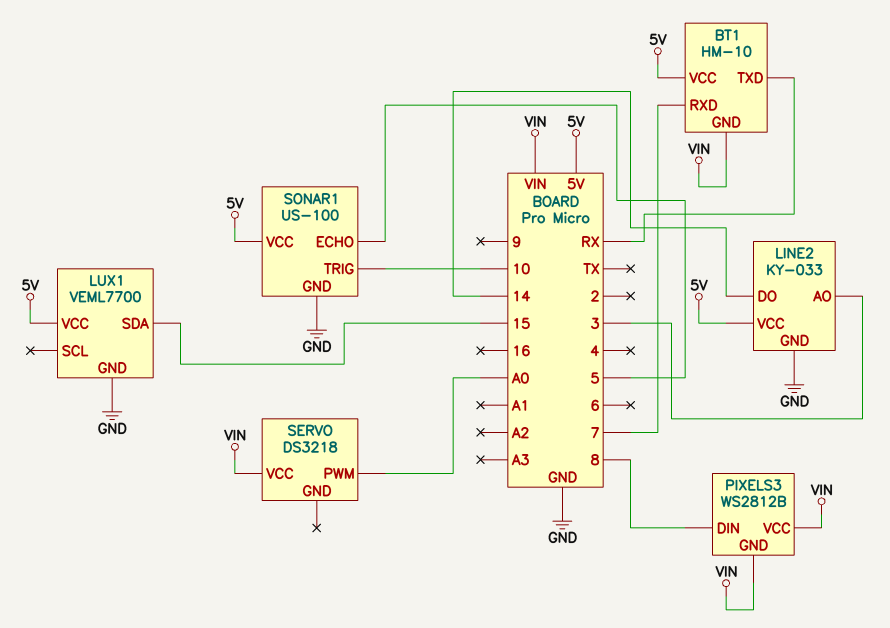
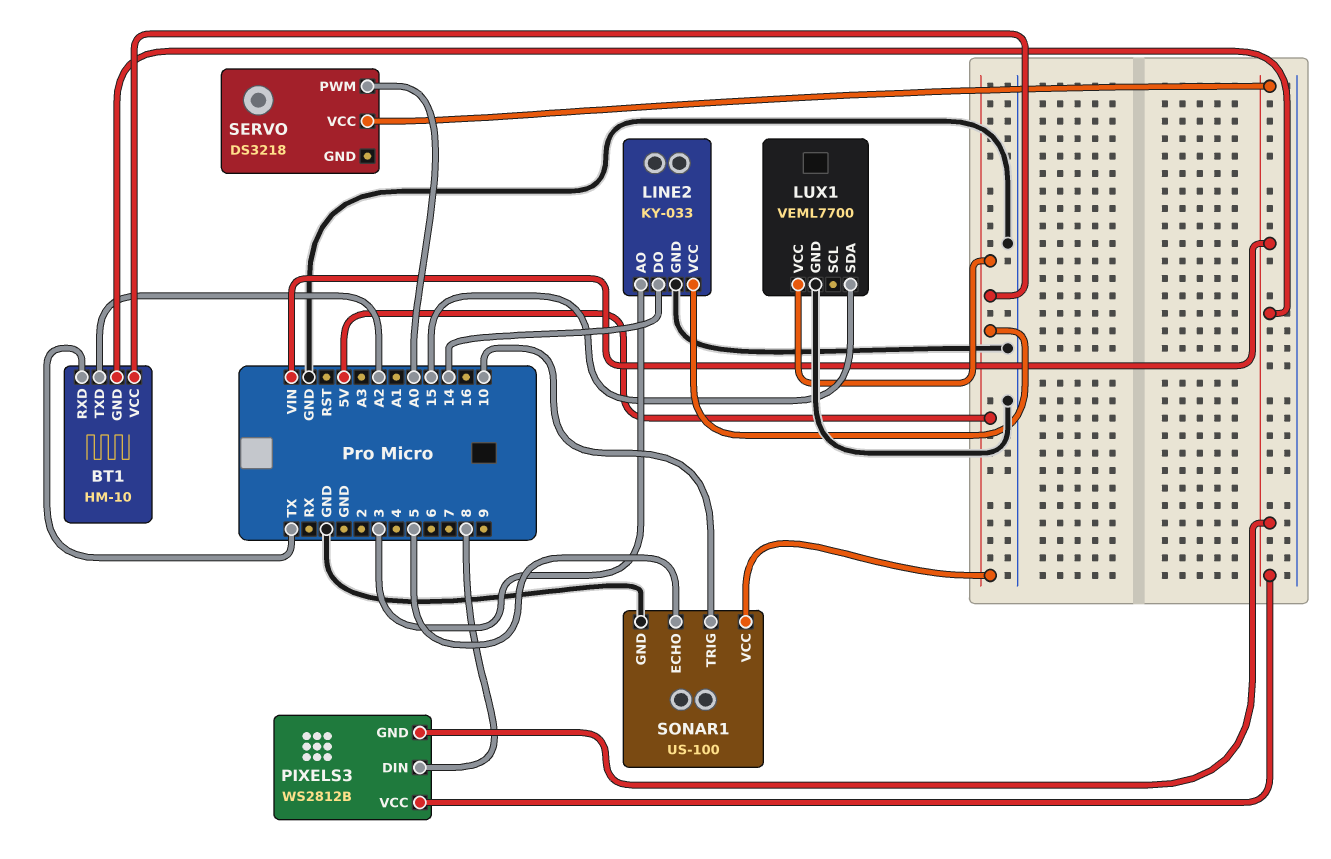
BT1 pin RXD: 7 -> TX
BT1 pin TXD: RX -> A2

